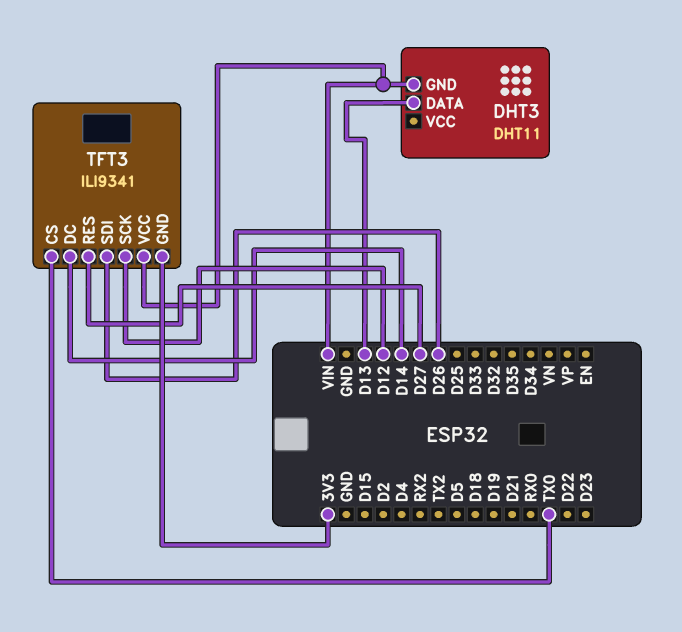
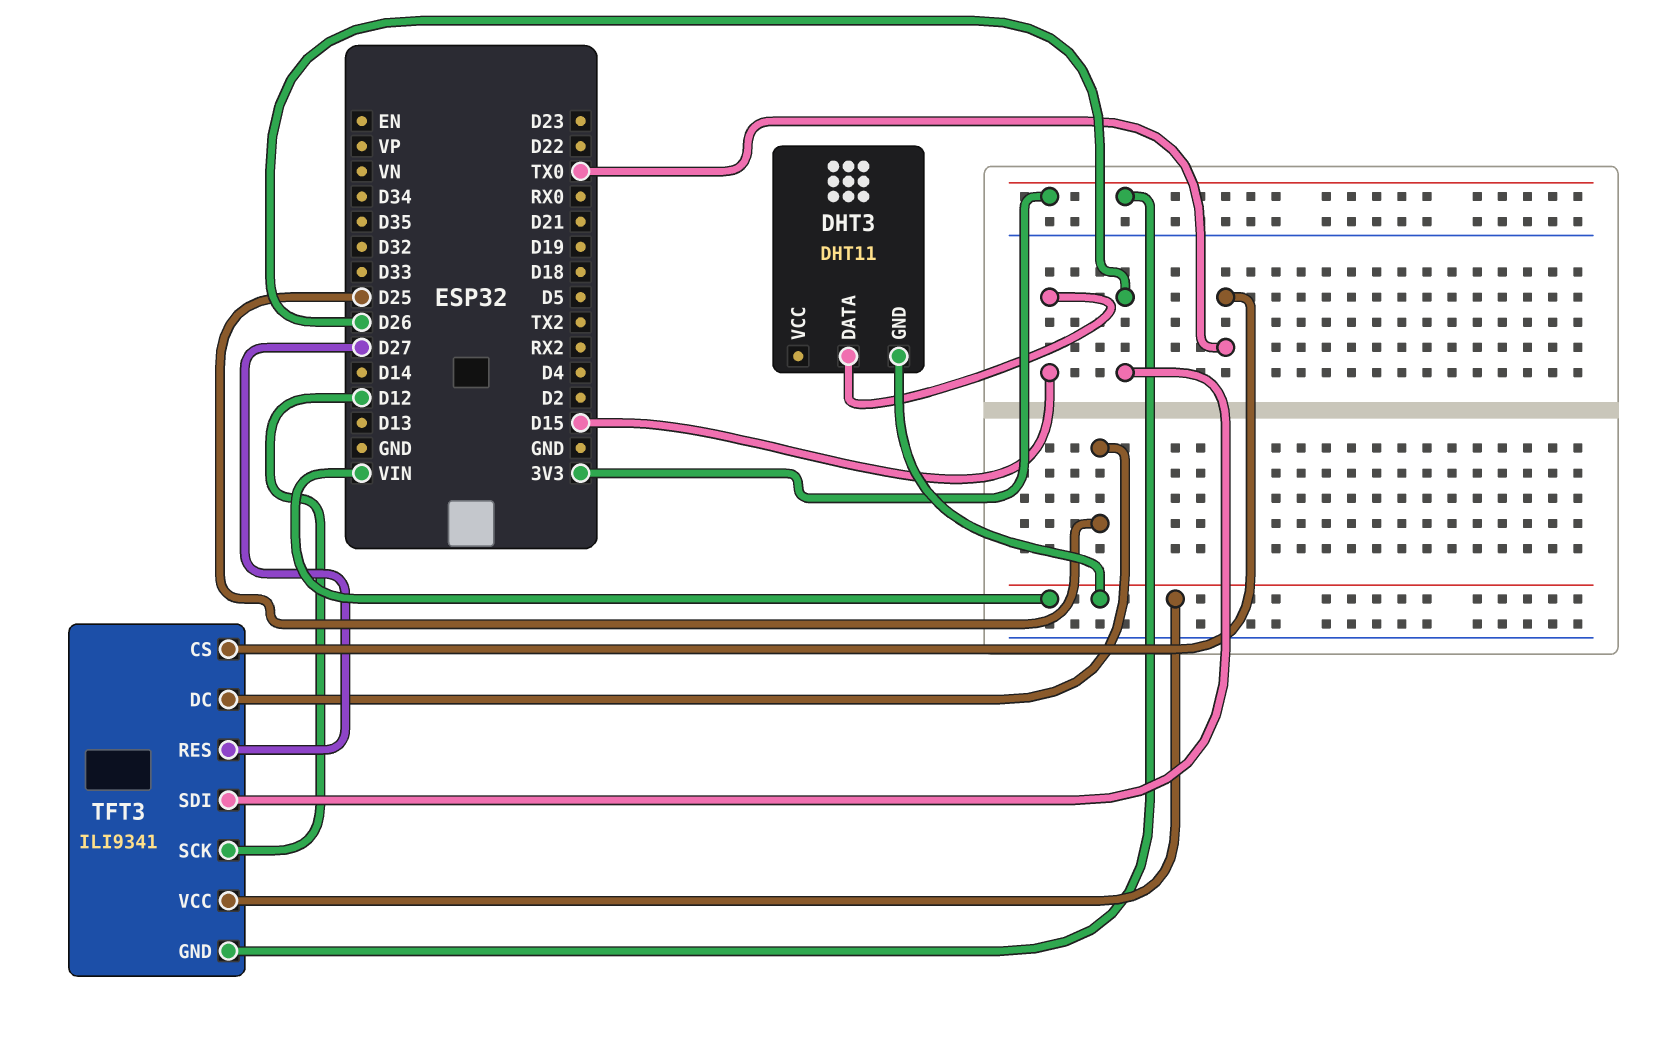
DHT3 pin DATA: D13 -> D15
TFT3 pin DC: D14 -> D25

